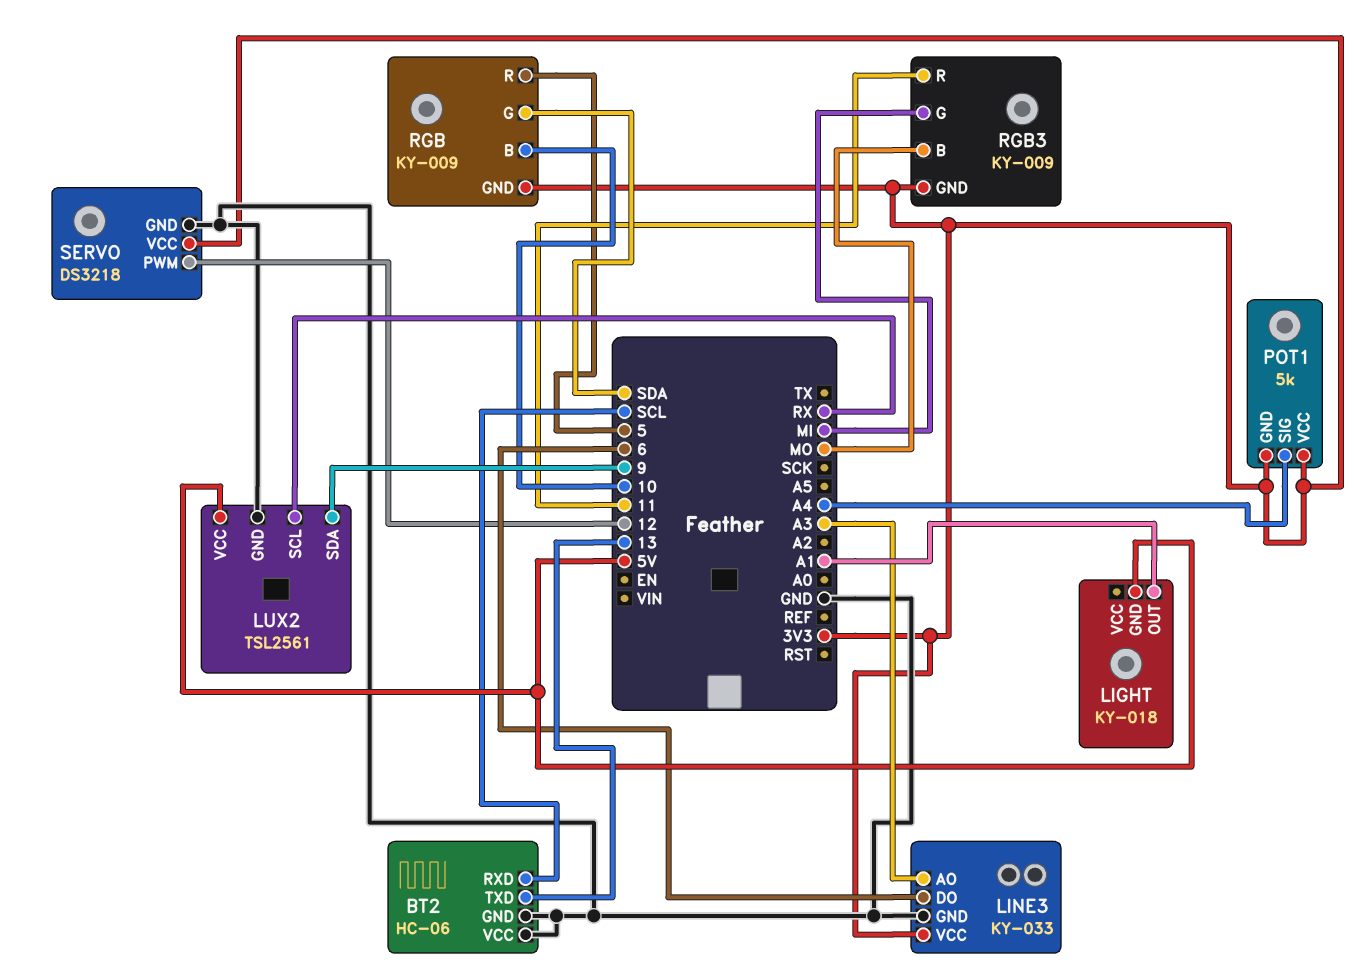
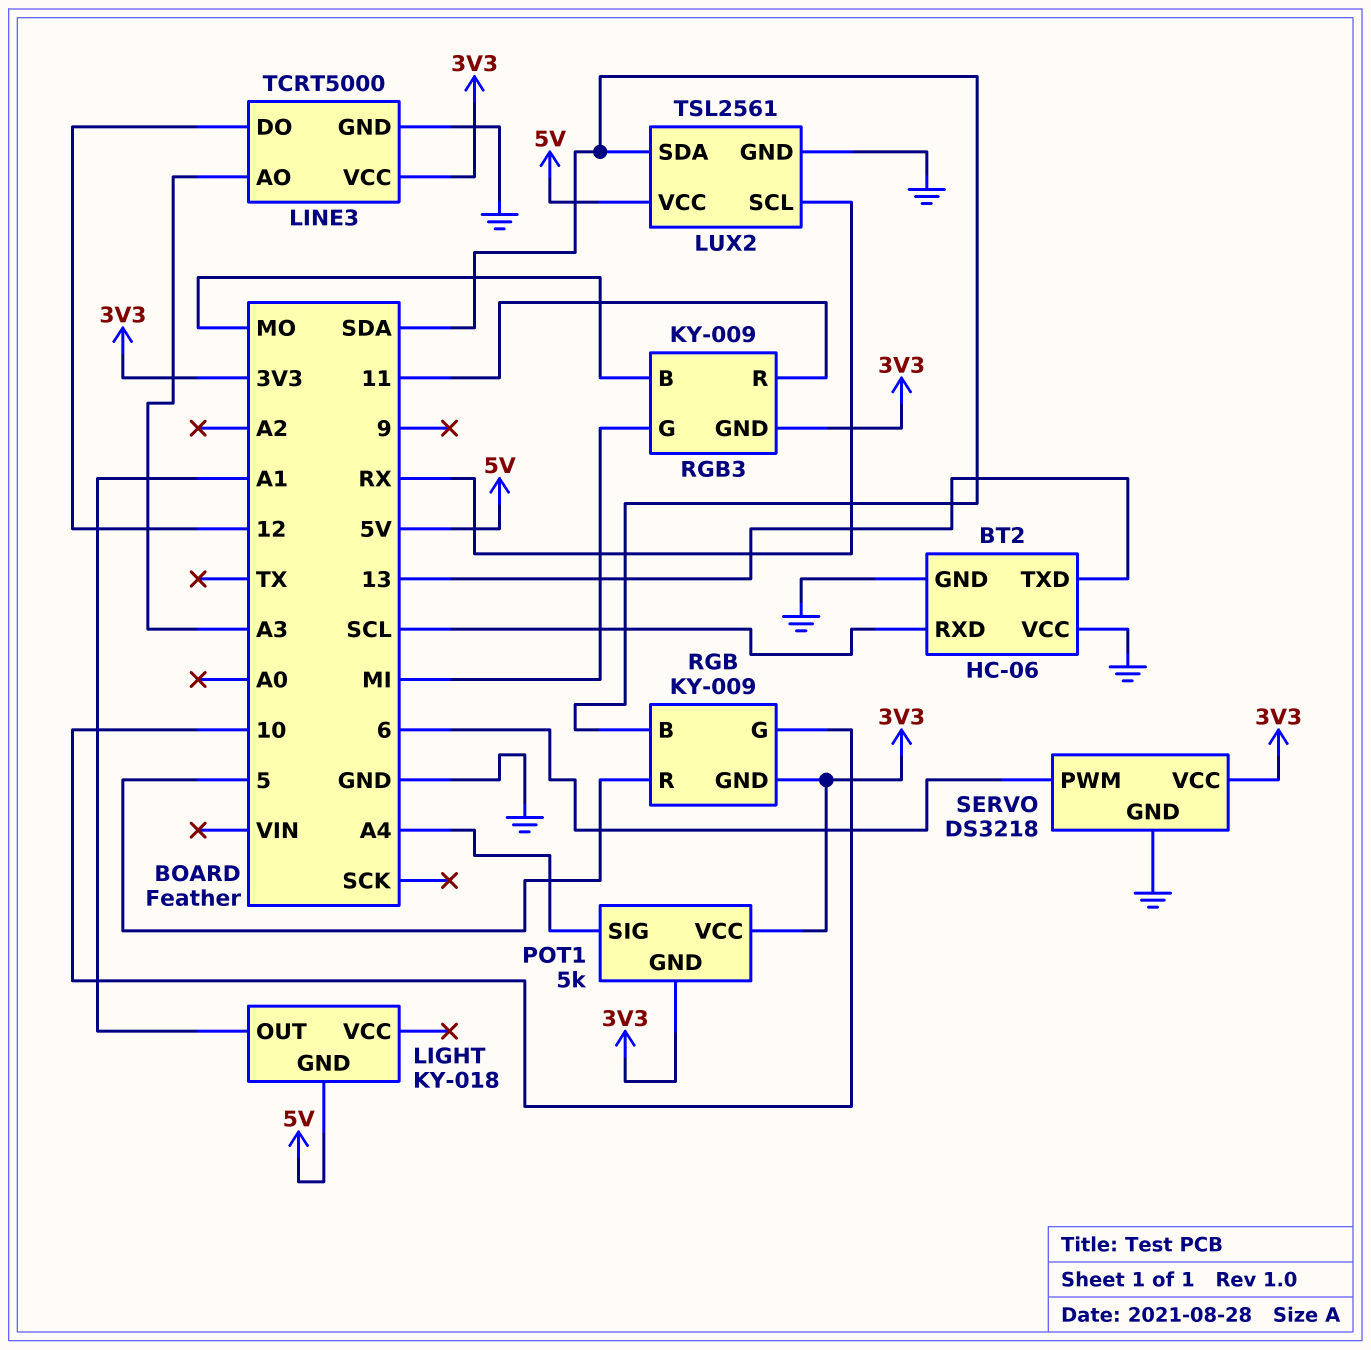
LINE3: KY-033 -> TCRT5000
LINE3 pin DO: 6 -> 12
LUX2 pin SDA: 9 -> SDA
RGB pin B: 10 -> SDA
RGB pin G: SDA -> 10
SERVO pin PWM: 12 -> 6

